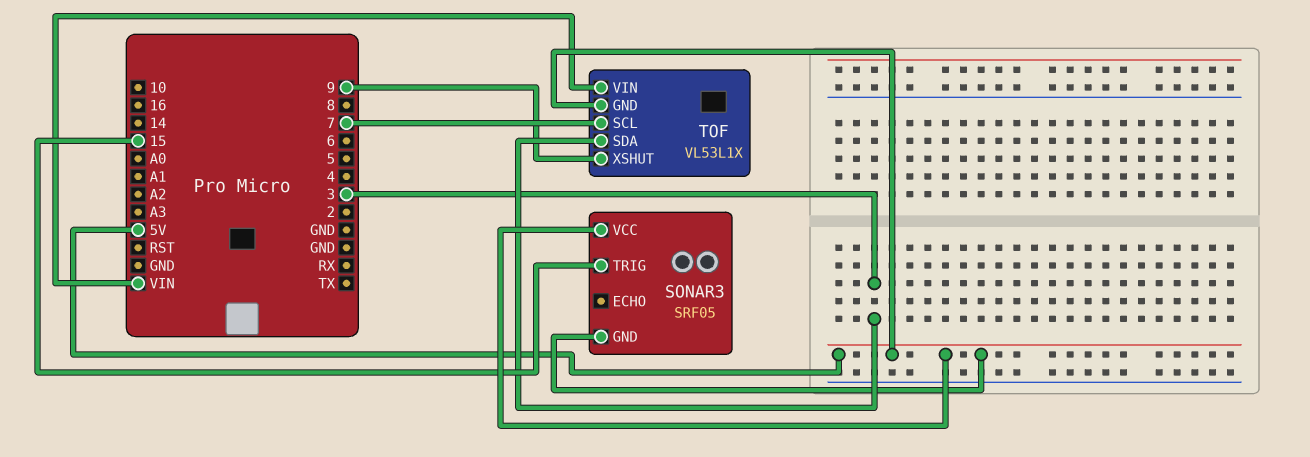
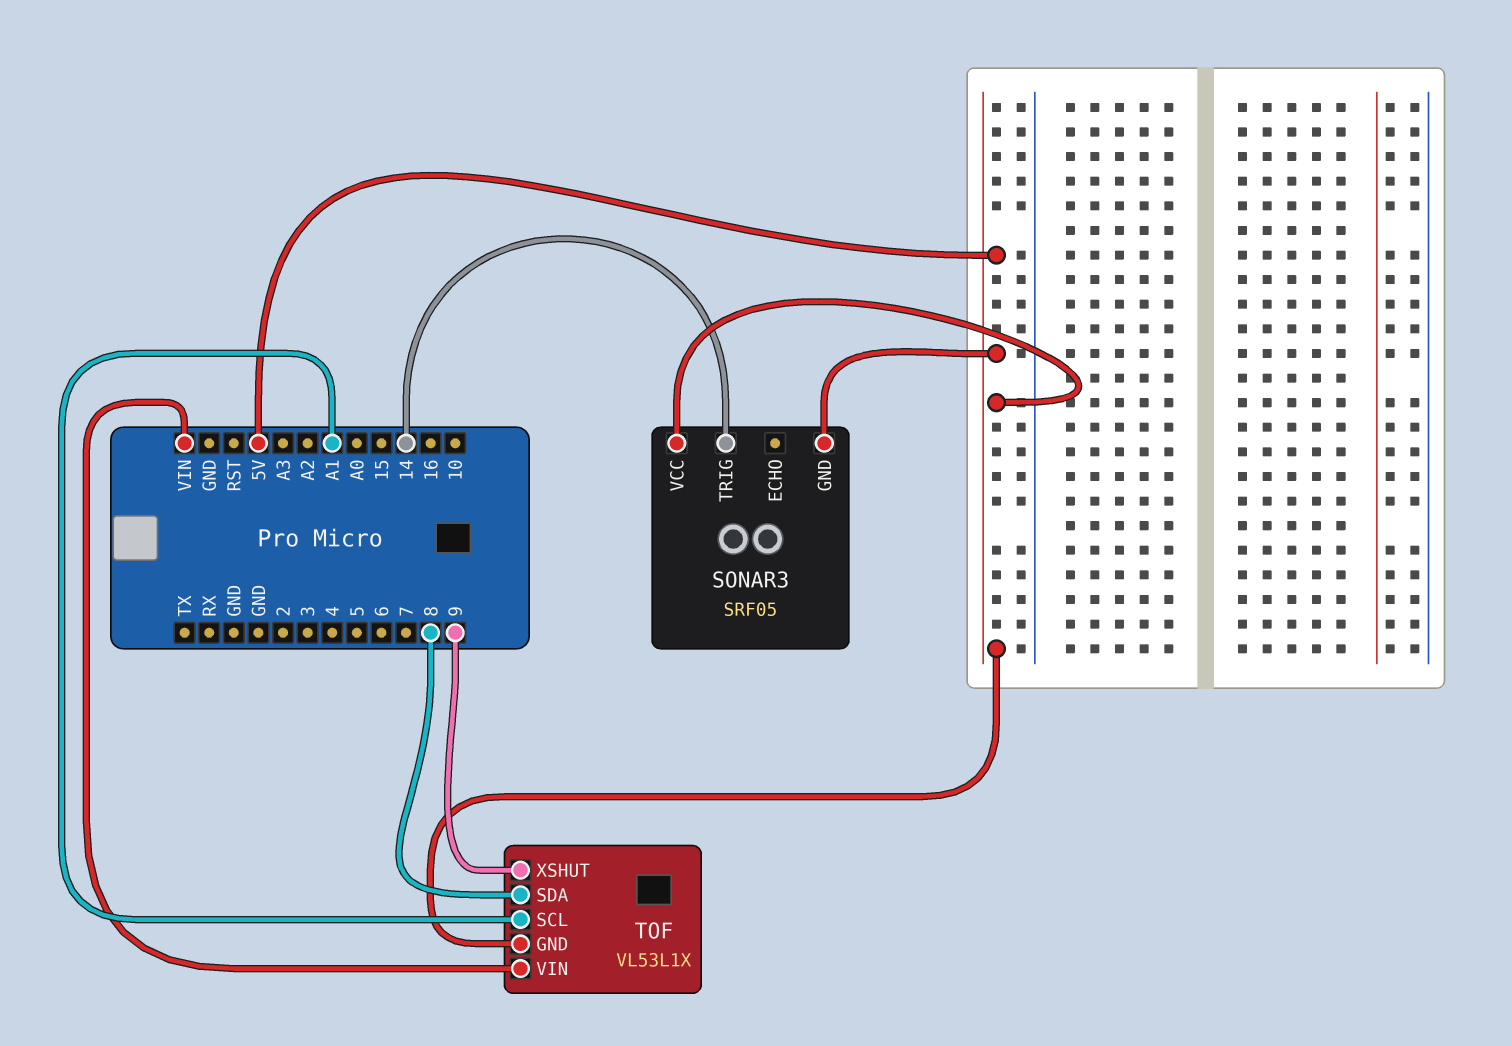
SONAR3 pin TRIG: 15 -> 14
TOF pin SCL: 7 -> A1
TOF pin SDA: 3 -> 8

